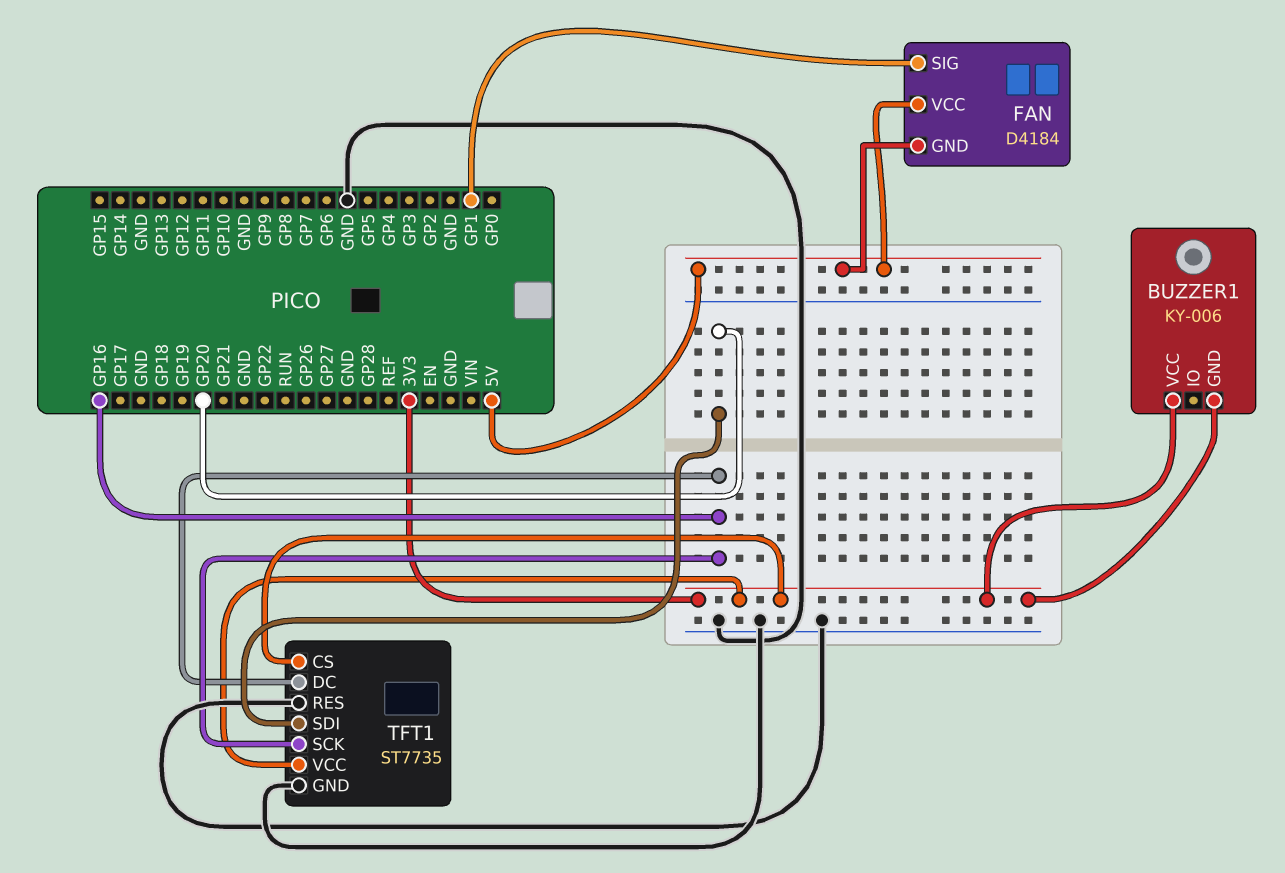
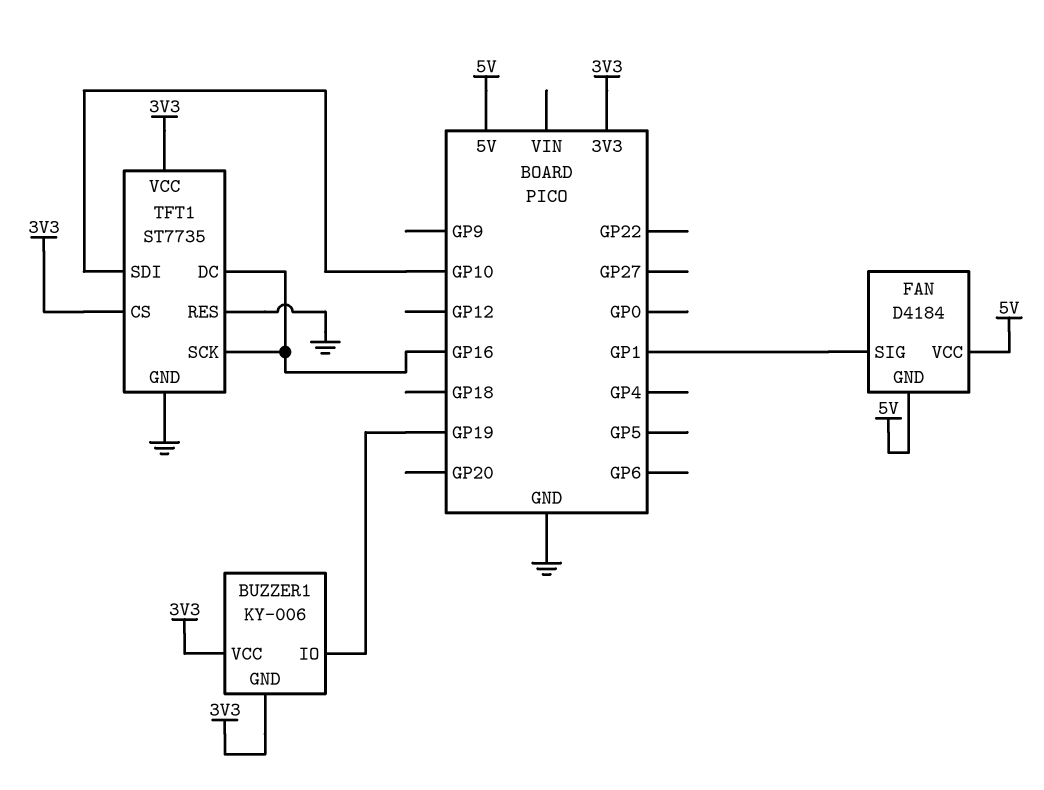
BUZZER1 pin IO: none -> GP19
TFT1 pin SDI: GP20 -> GP10

